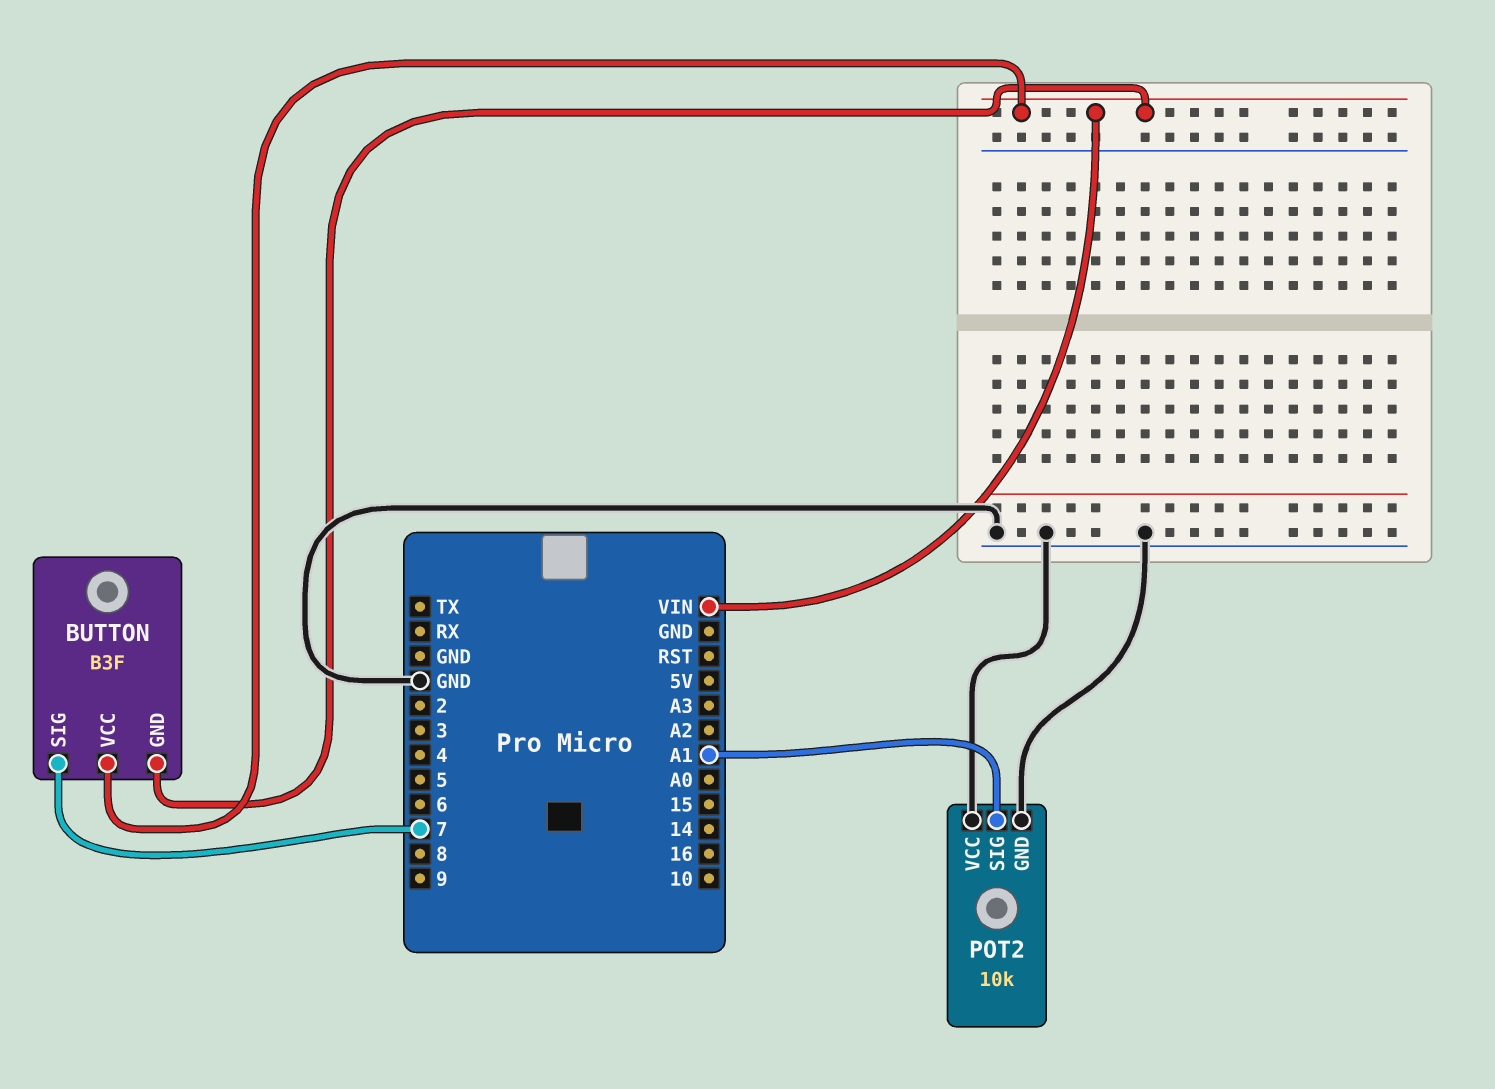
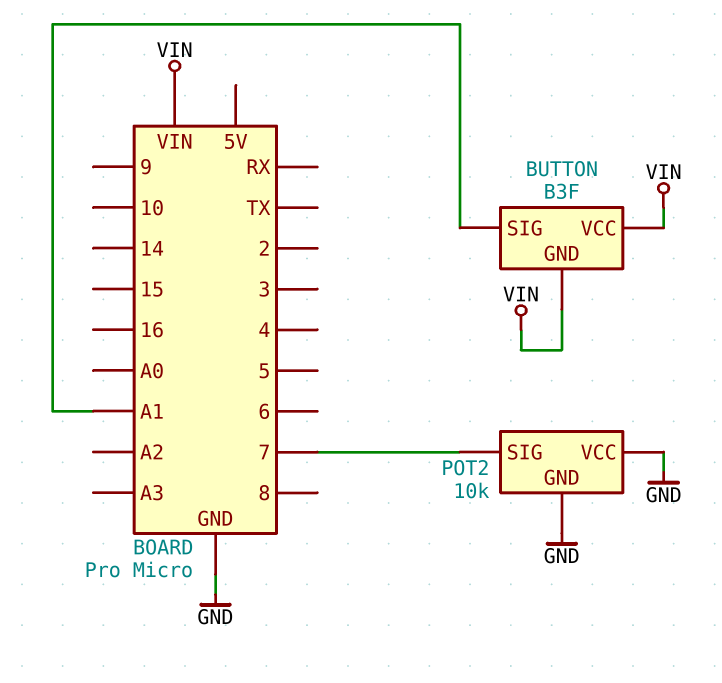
BUTTON pin SIG: 7 -> A1
POT2 pin SIG: A1 -> 7

